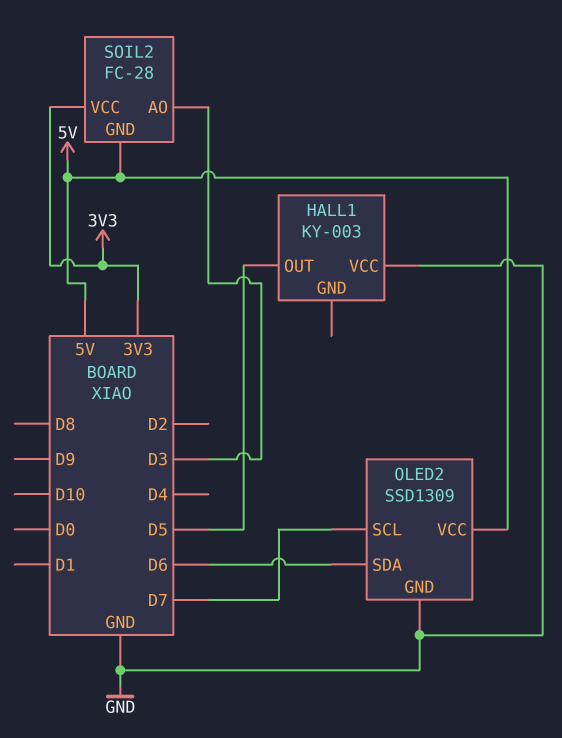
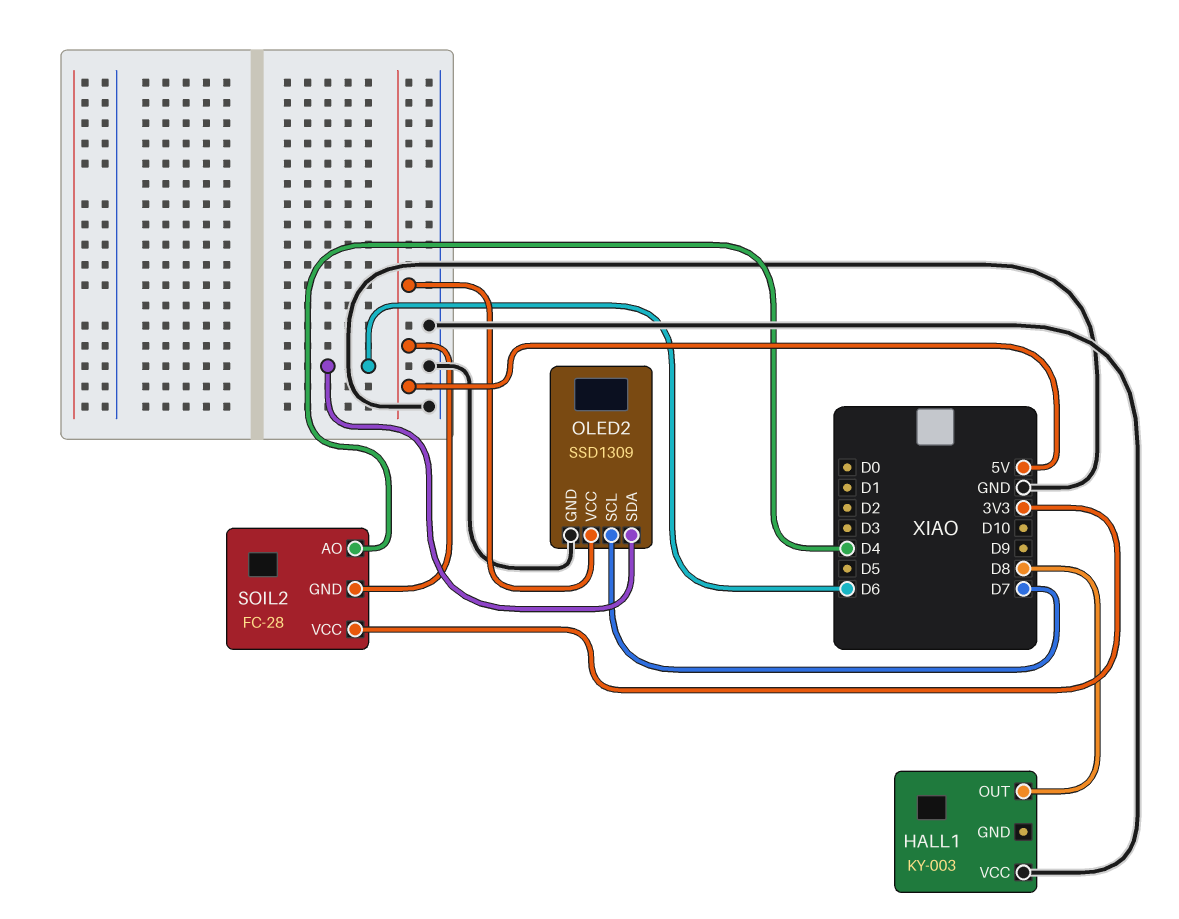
HALL1 pin OUT: D5 -> D8
SOIL2 pin AO: D3 -> D4

